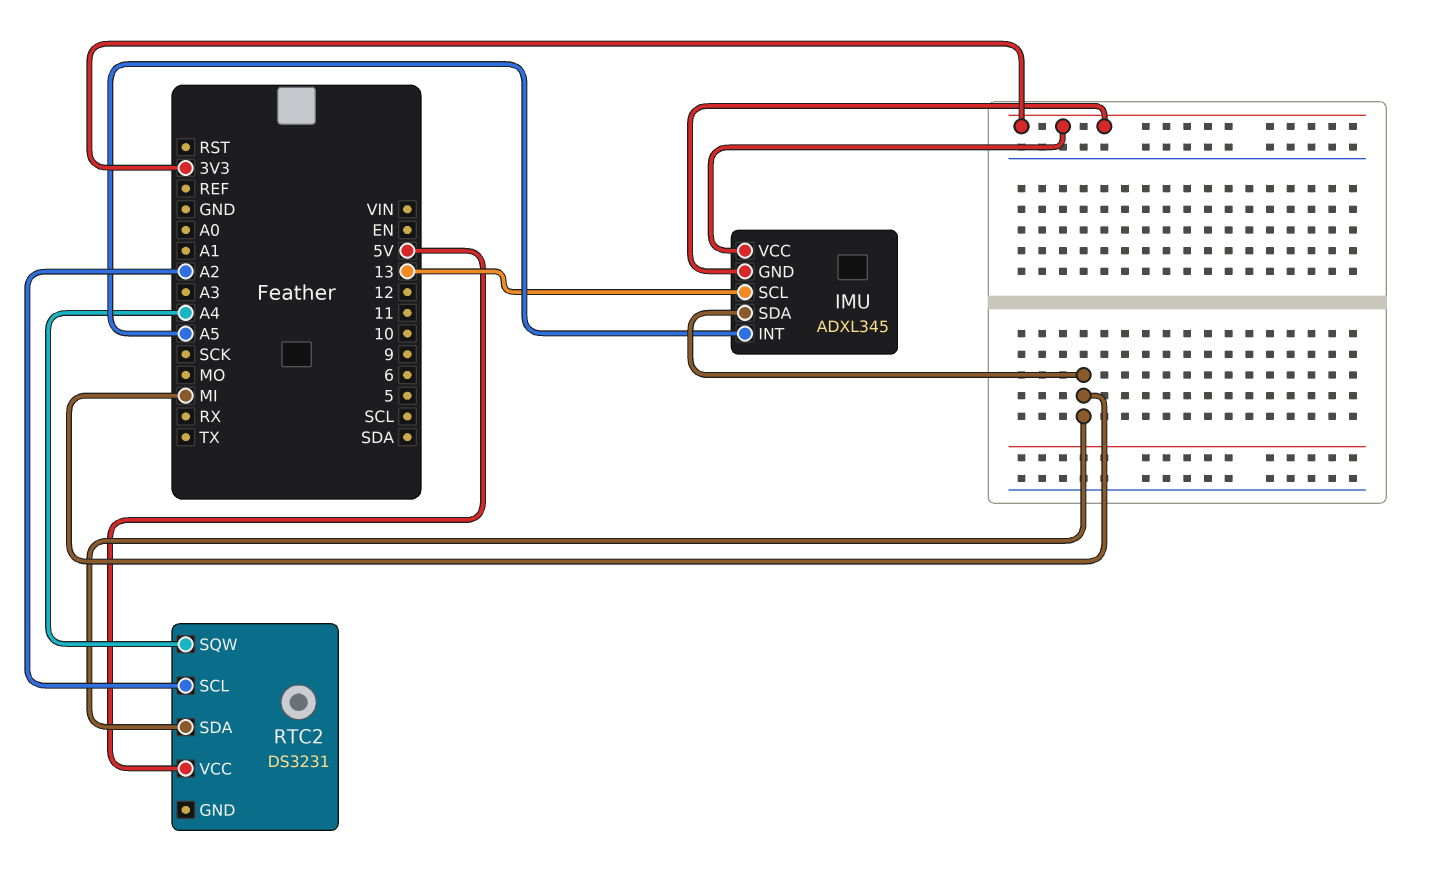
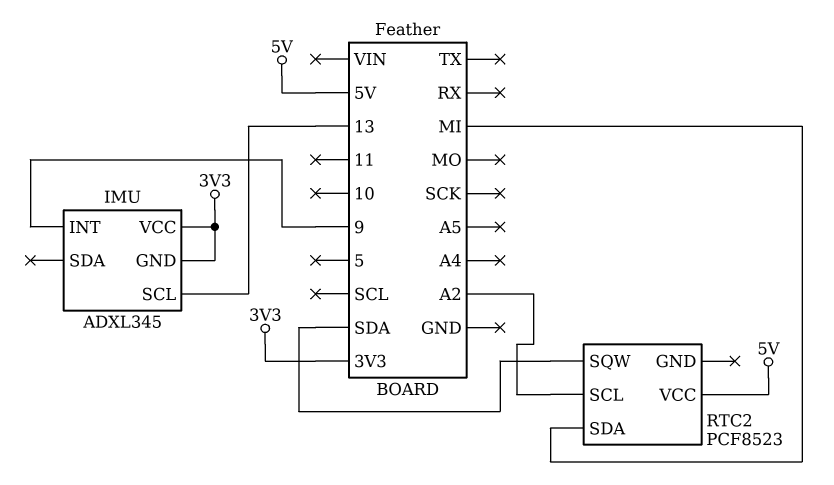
IMU pin INT: A5 -> 9
IMU pin SDA: MI -> none
RTC2: DS3231 -> PCF8523
RTC2 pin SQW: A4 -> SDA

